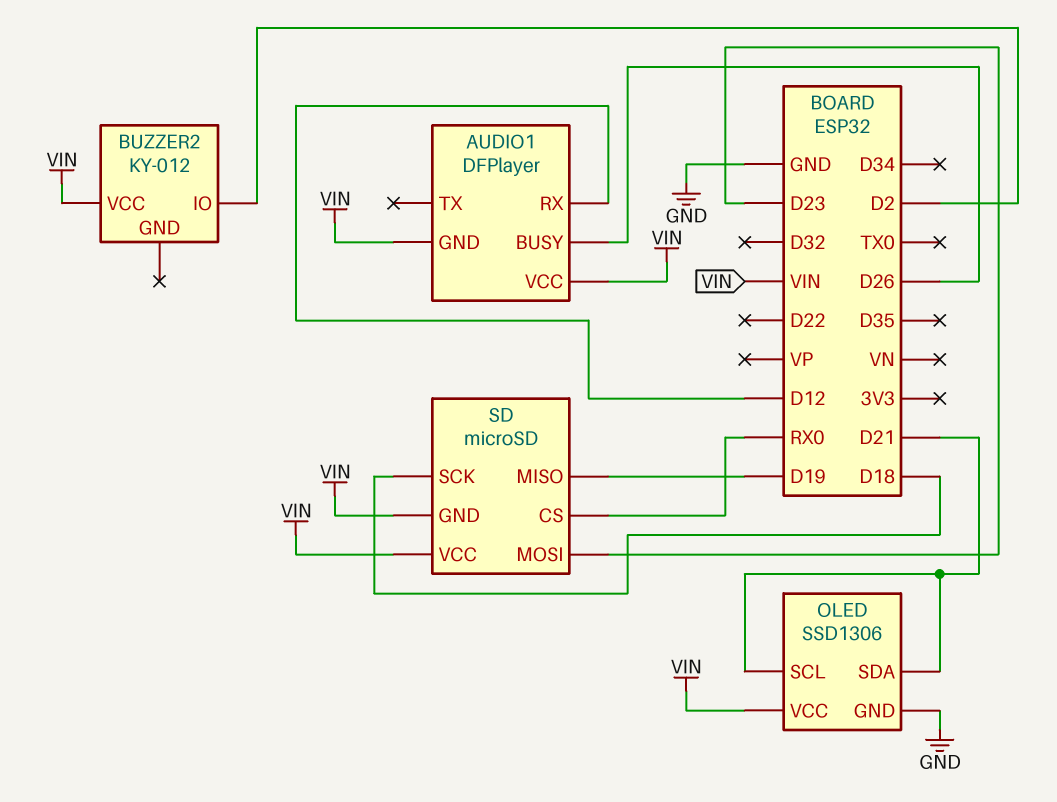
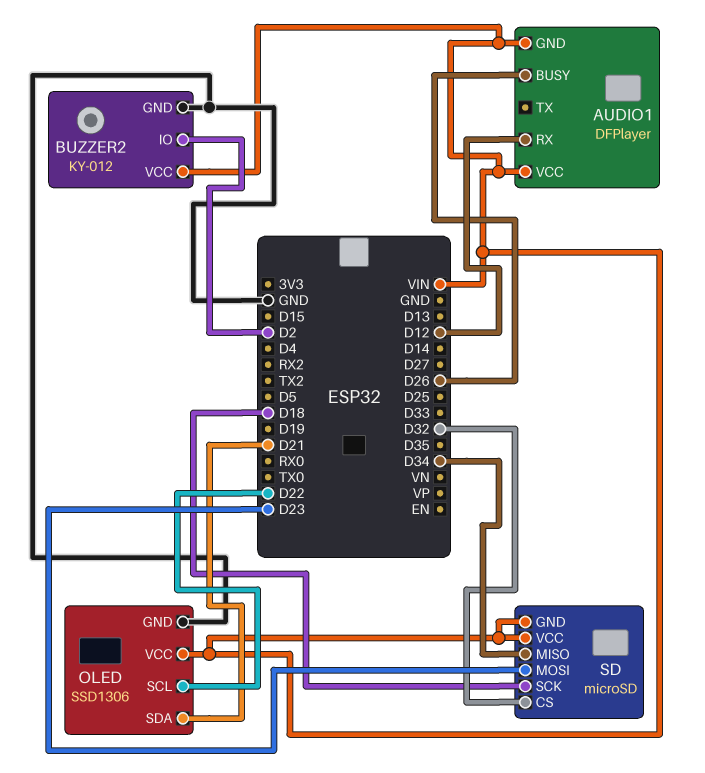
BUZZER2 pin GND: none -> GND
OLED pin SCL: D21 -> D22
SD pin CS: RX0 -> D32
SD pin MISO: D19 -> D34

